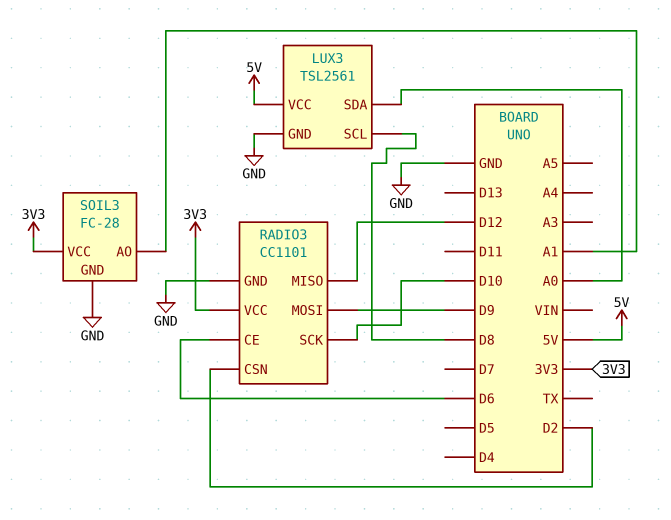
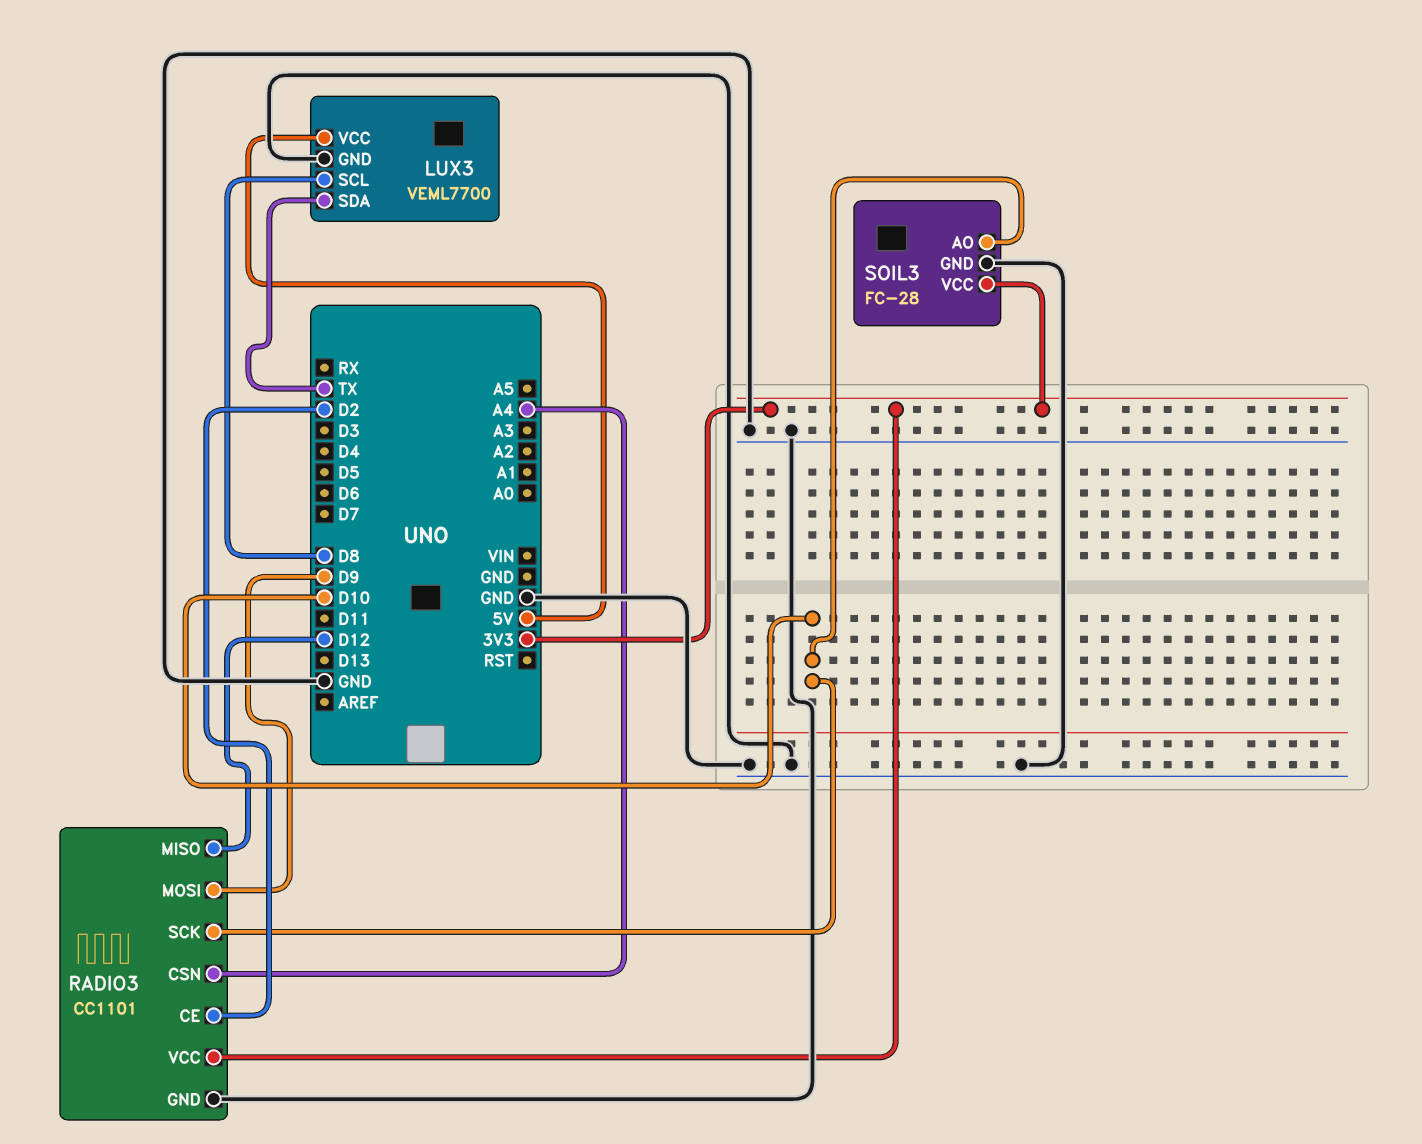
LUX3: TSL2561 -> VEML7700
LUX3 pin SDA: A0 -> TX
RADIO3 pin CE: D6 -> D2
RADIO3 pin CSN: D2 -> A4
SOIL3 pin AO: A1 -> D10

